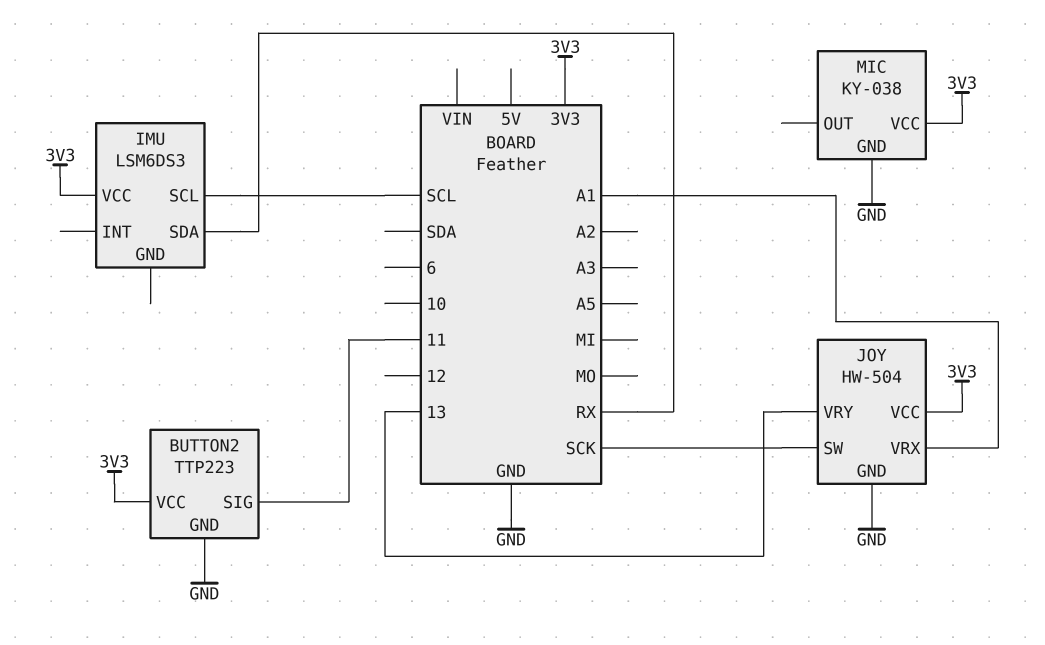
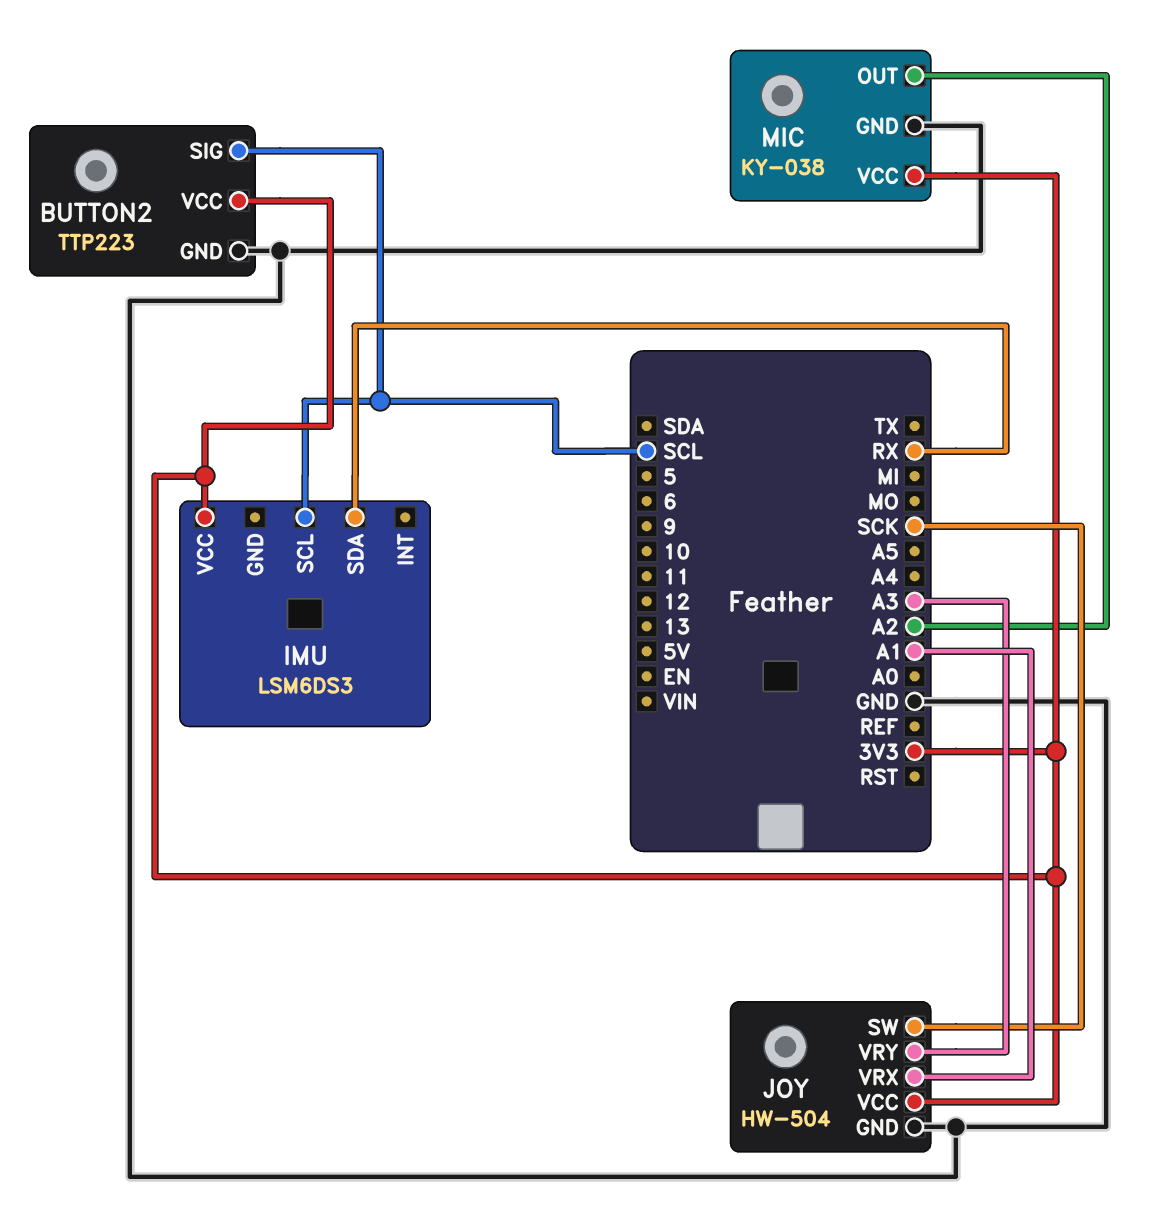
BUTTON2 pin SIG: 11 -> SCL
JOY pin VRY: 13 -> A3
MIC pin OUT: none -> A2

